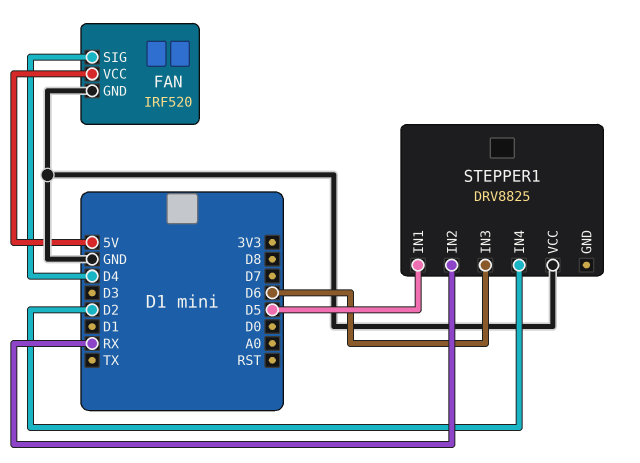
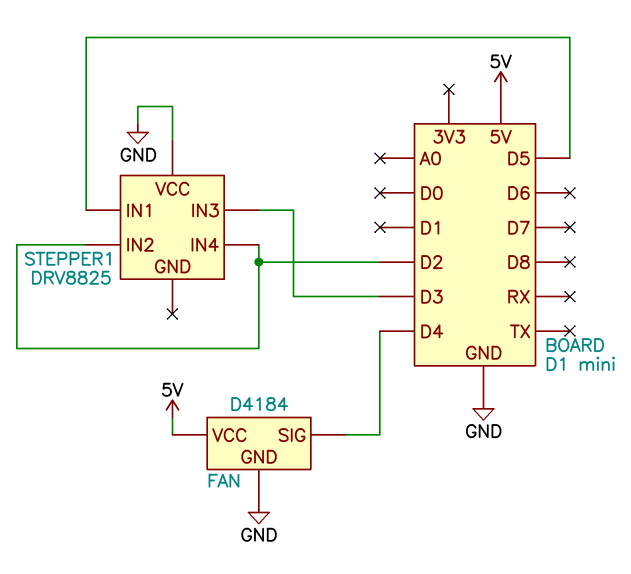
FAN: IRF520 -> D4184
STEPPER1 pin IN2: RX -> D2
STEPPER1 pin IN3: D6 -> D3

